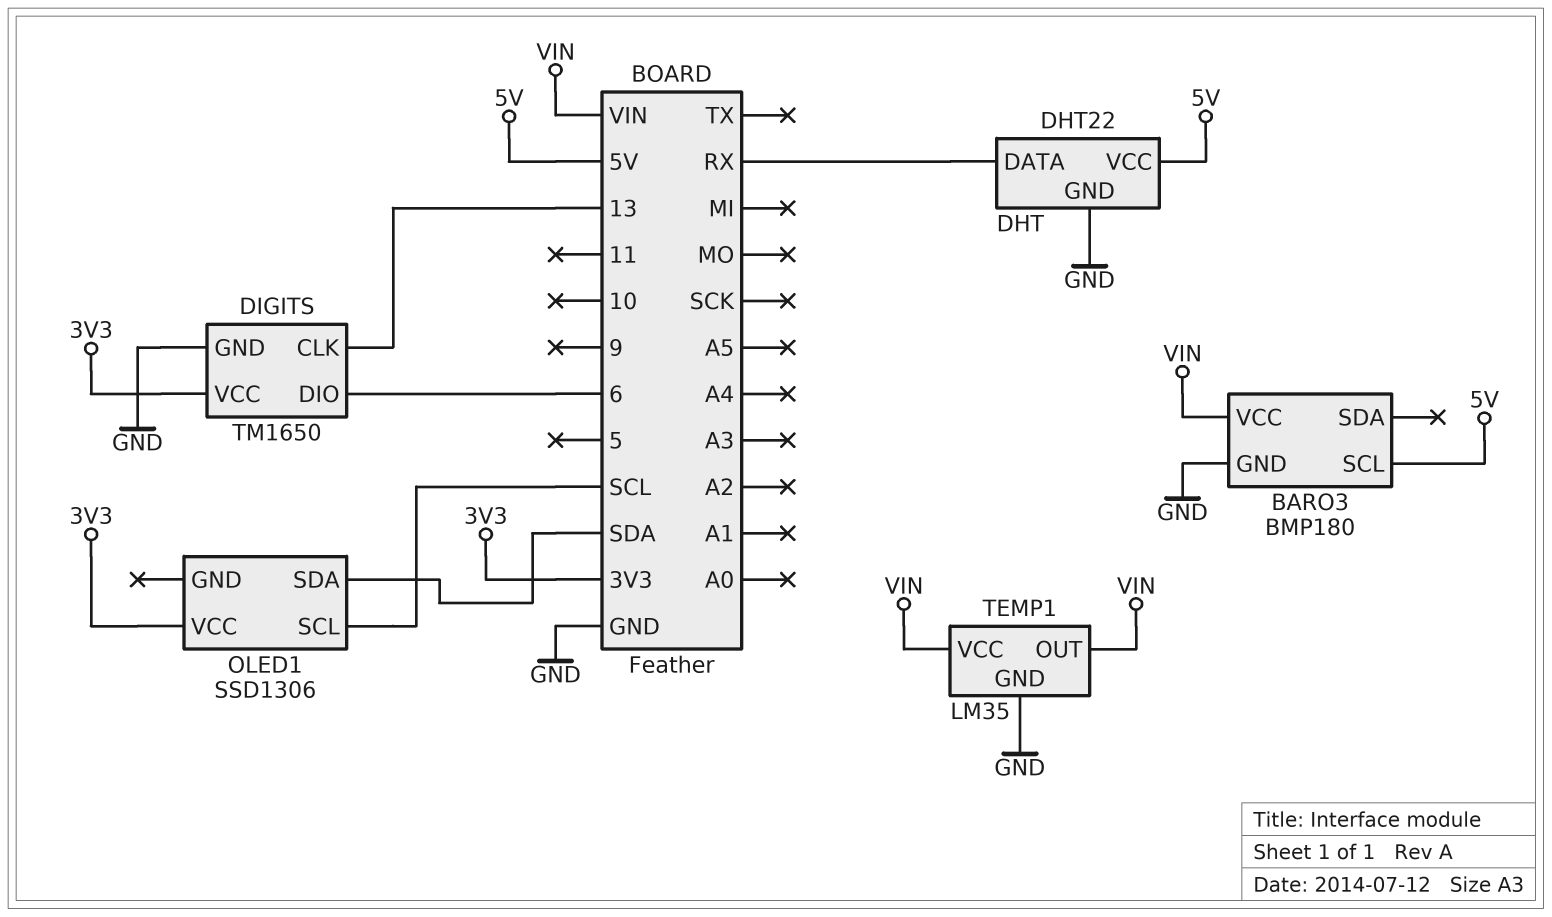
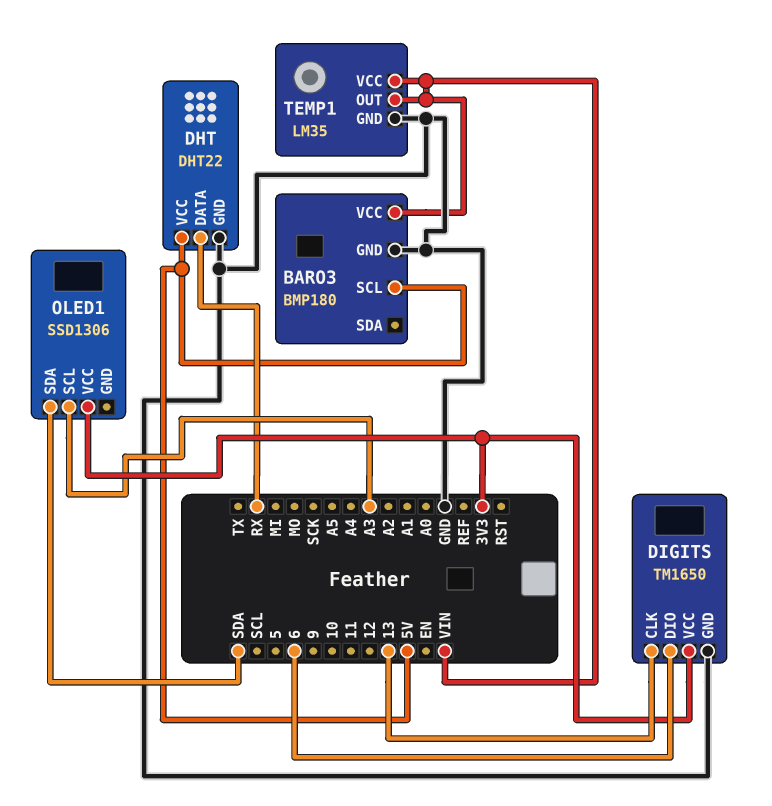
OLED1 pin SCL: SCL -> A3

